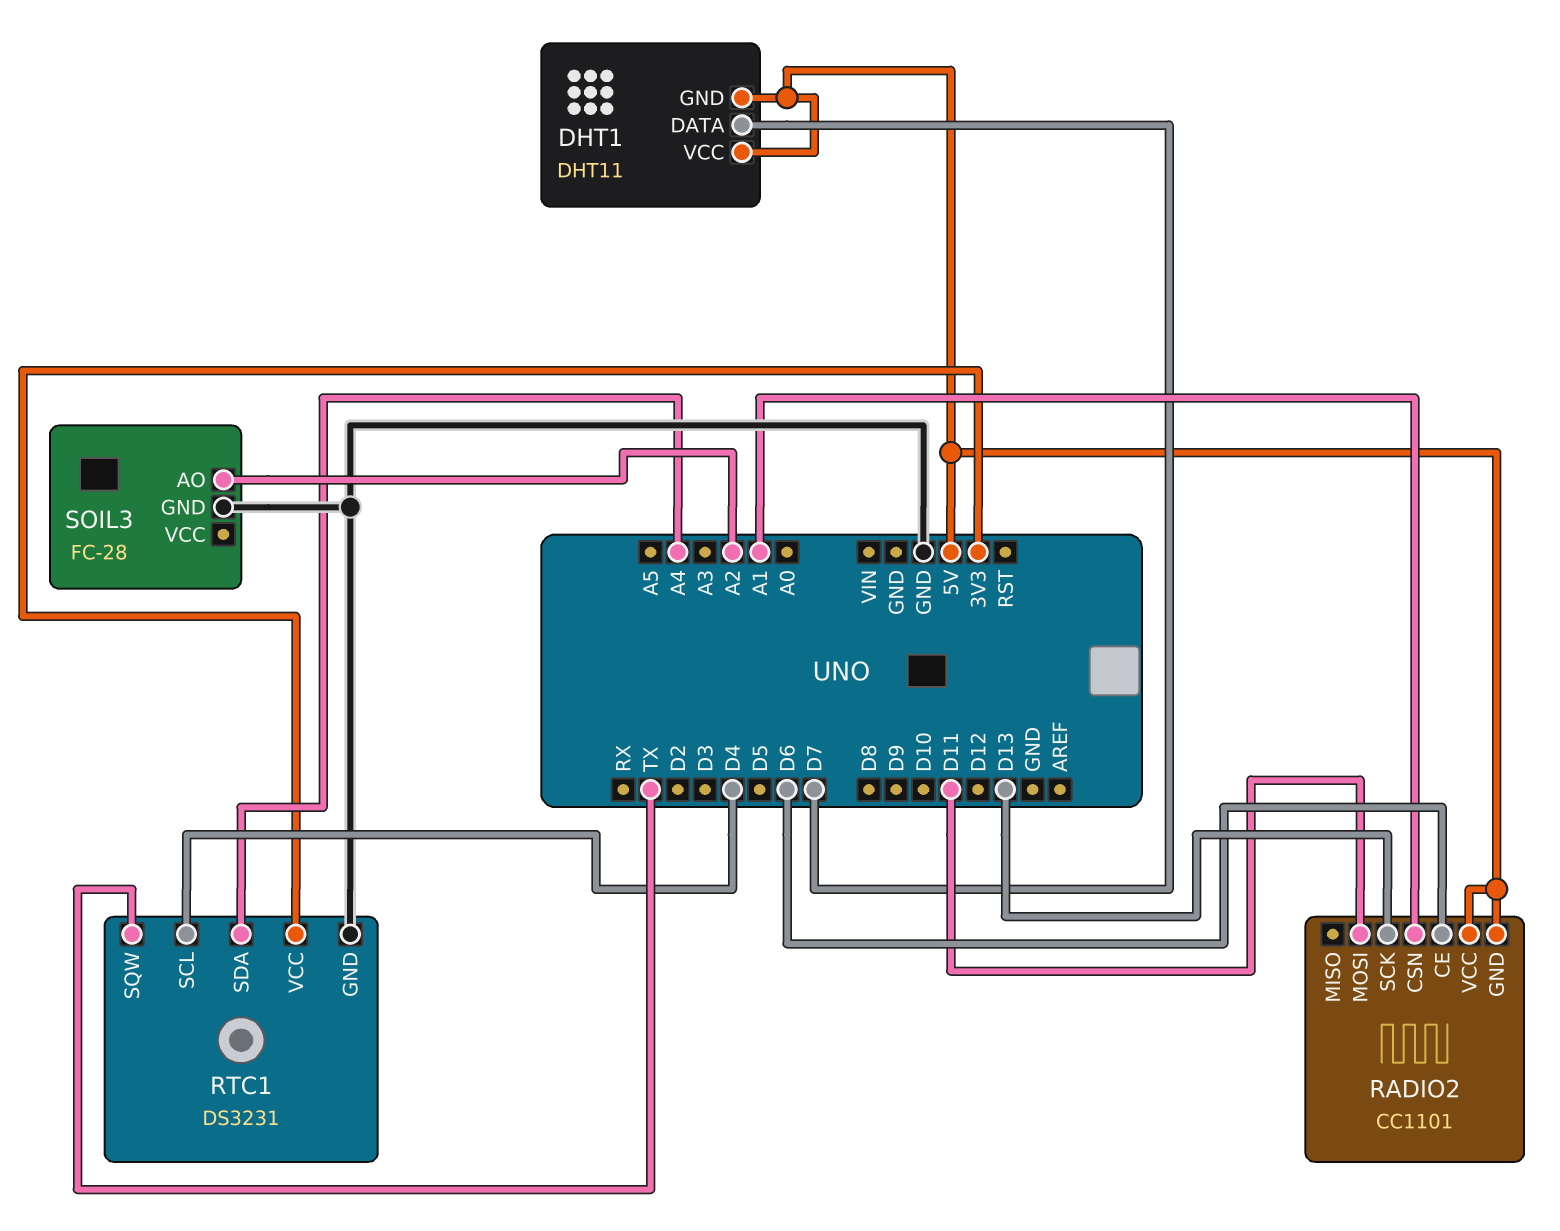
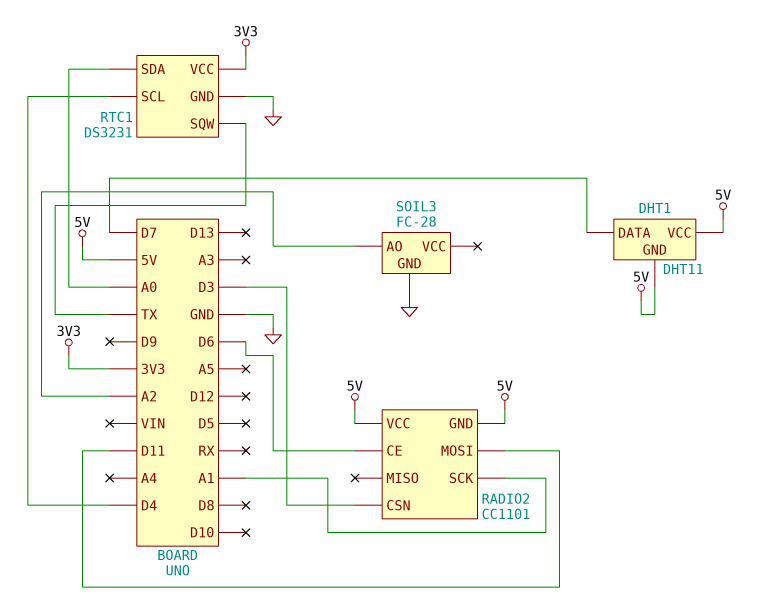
RADIO2 pin CSN: A1 -> D3
RADIO2 pin SCK: D13 -> A1
RTC1 pin SDA: A4 -> A0

